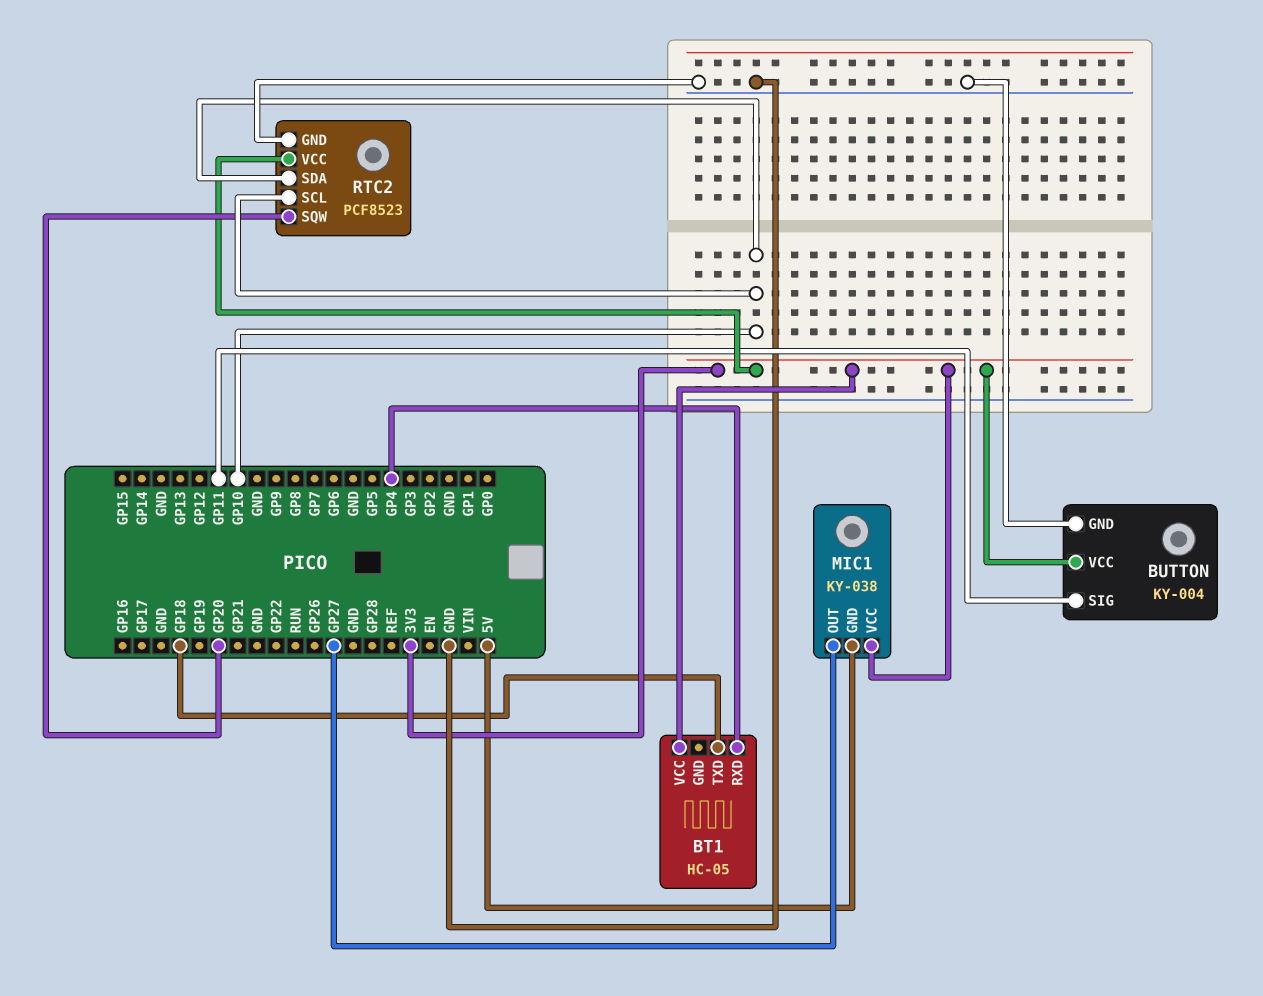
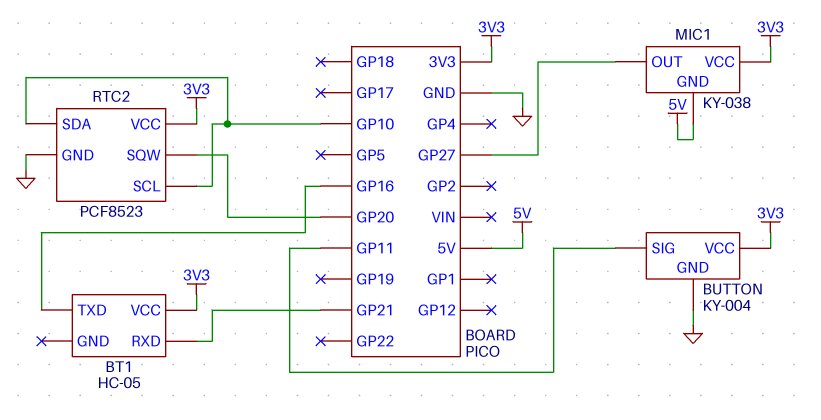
BT1 pin RXD: GP4 -> GP21
BT1 pin TXD: GP18 -> GP16

